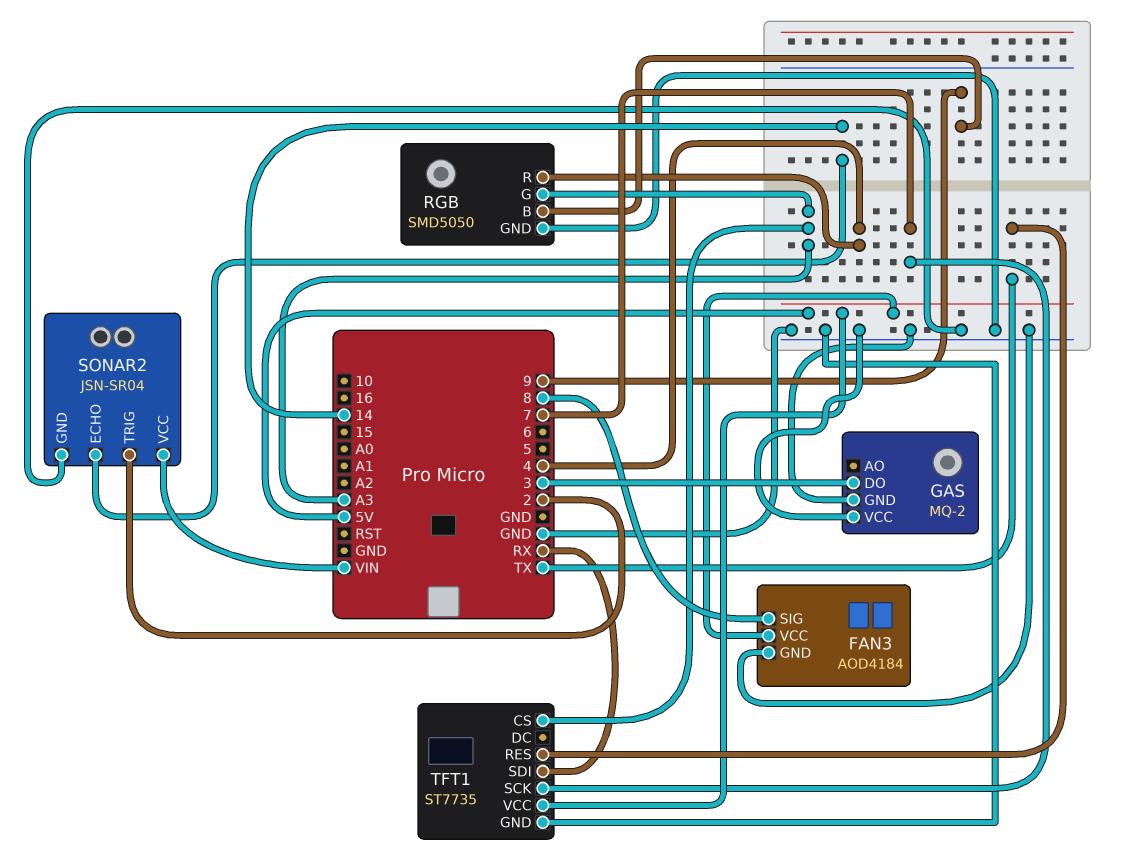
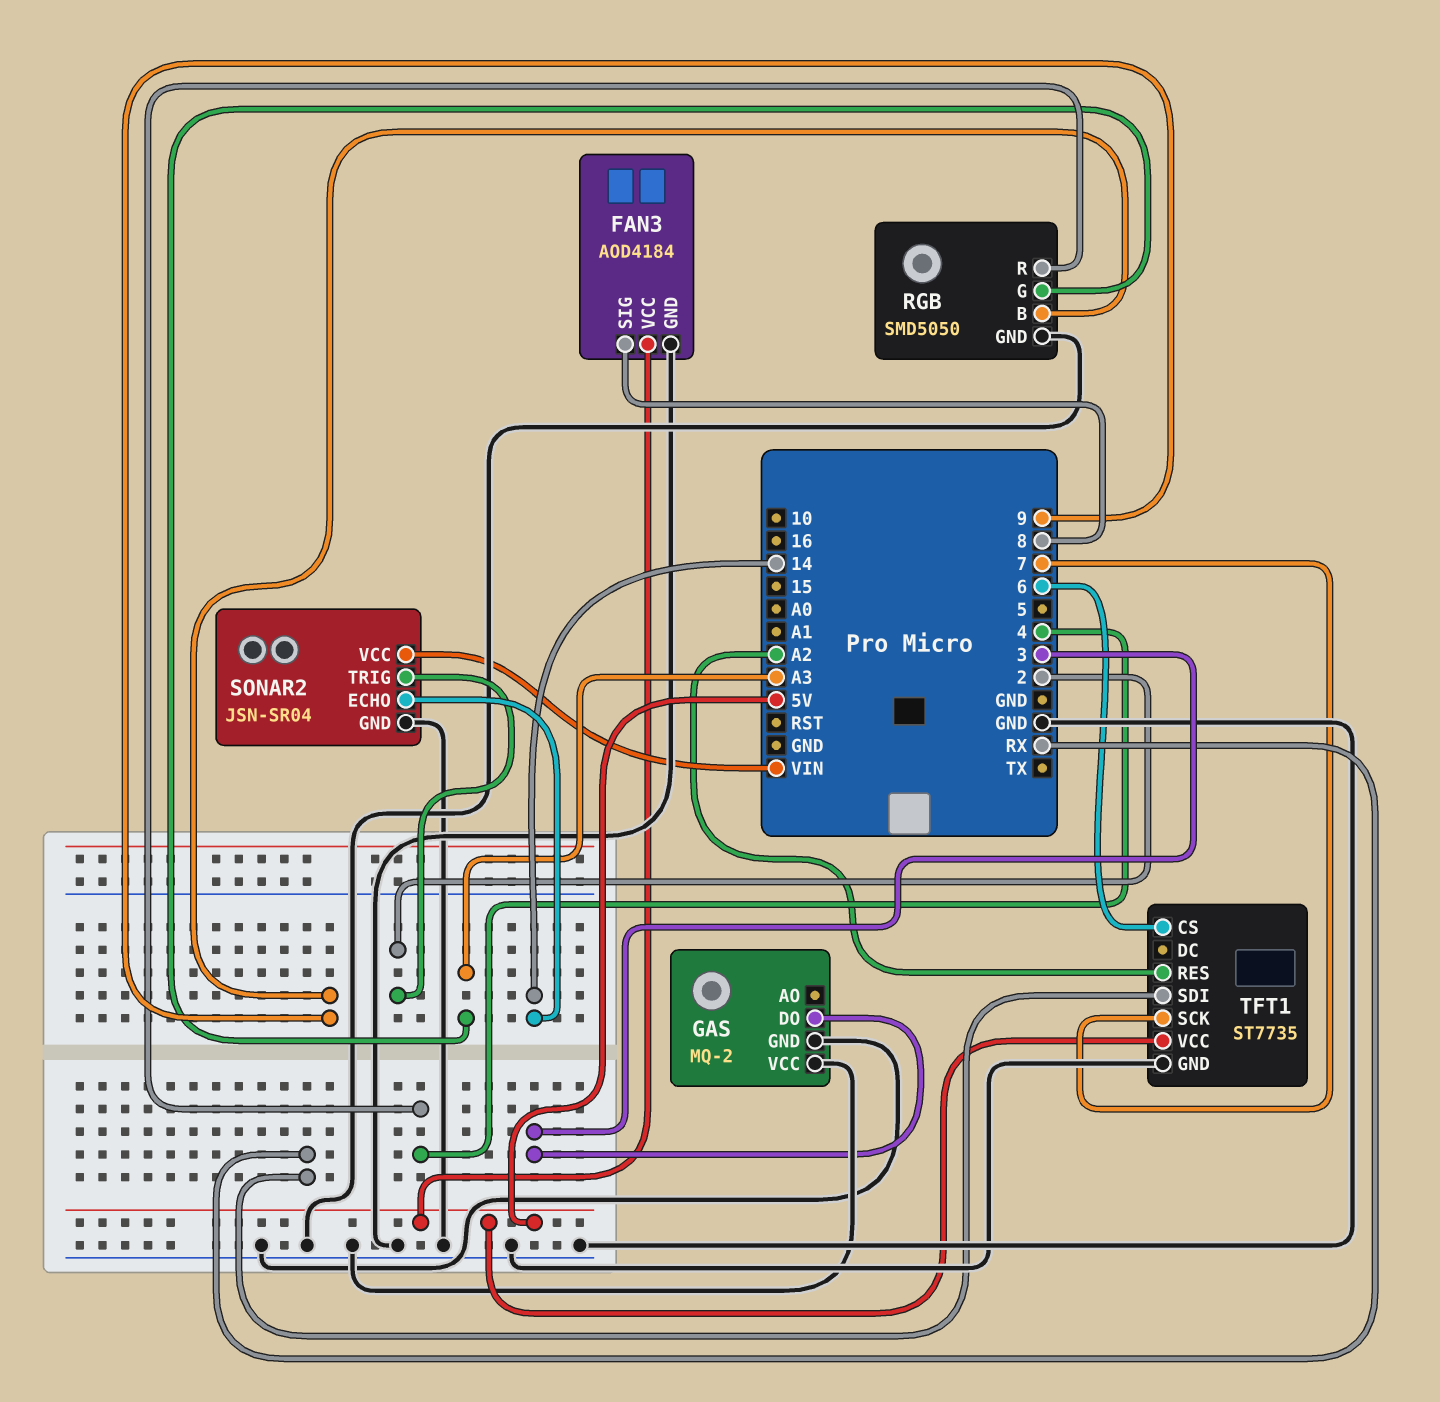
TFT1 pin CS: A3 -> 6
TFT1 pin RES: TX -> A2

